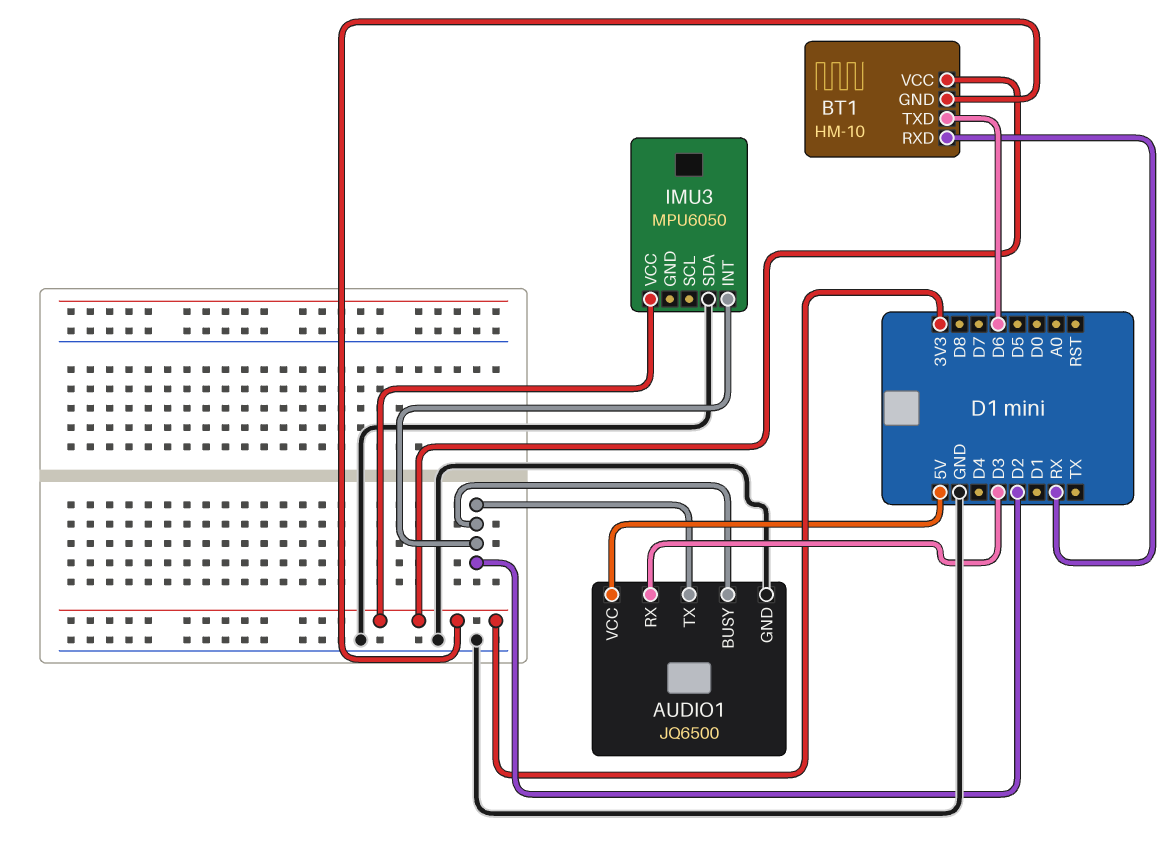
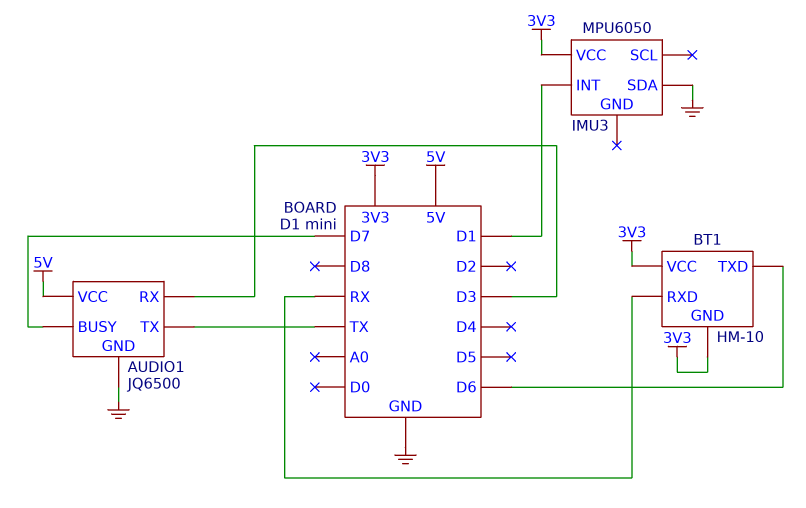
AUDIO1 pin BUSY: D2 -> D7
AUDIO1 pin TX: D2 -> TX
IMU3 pin INT: D2 -> D1

